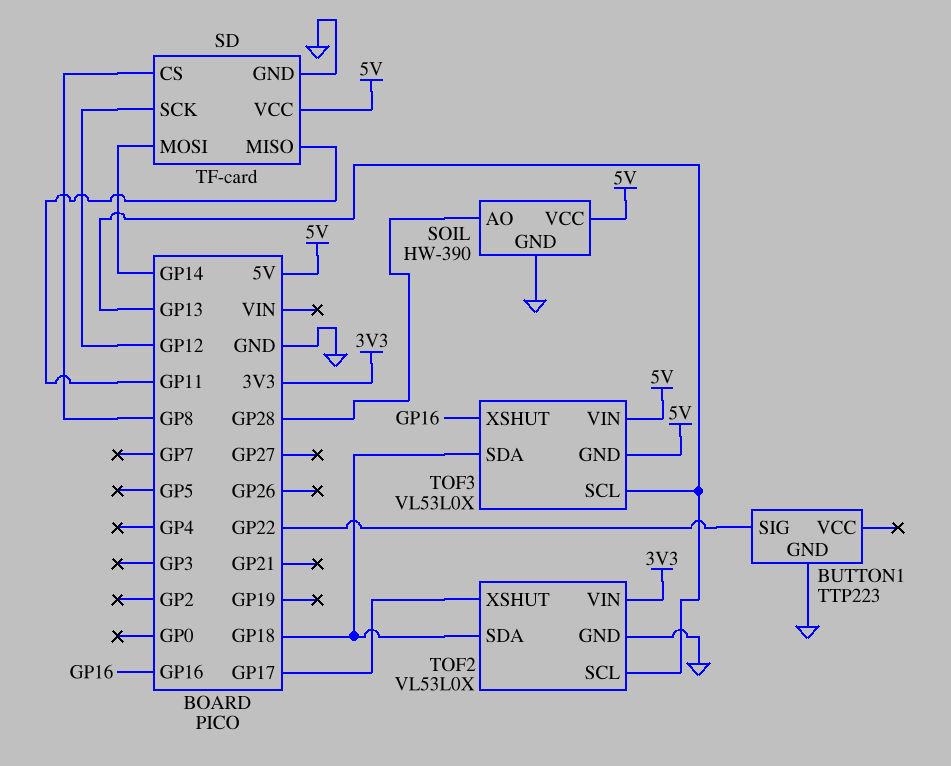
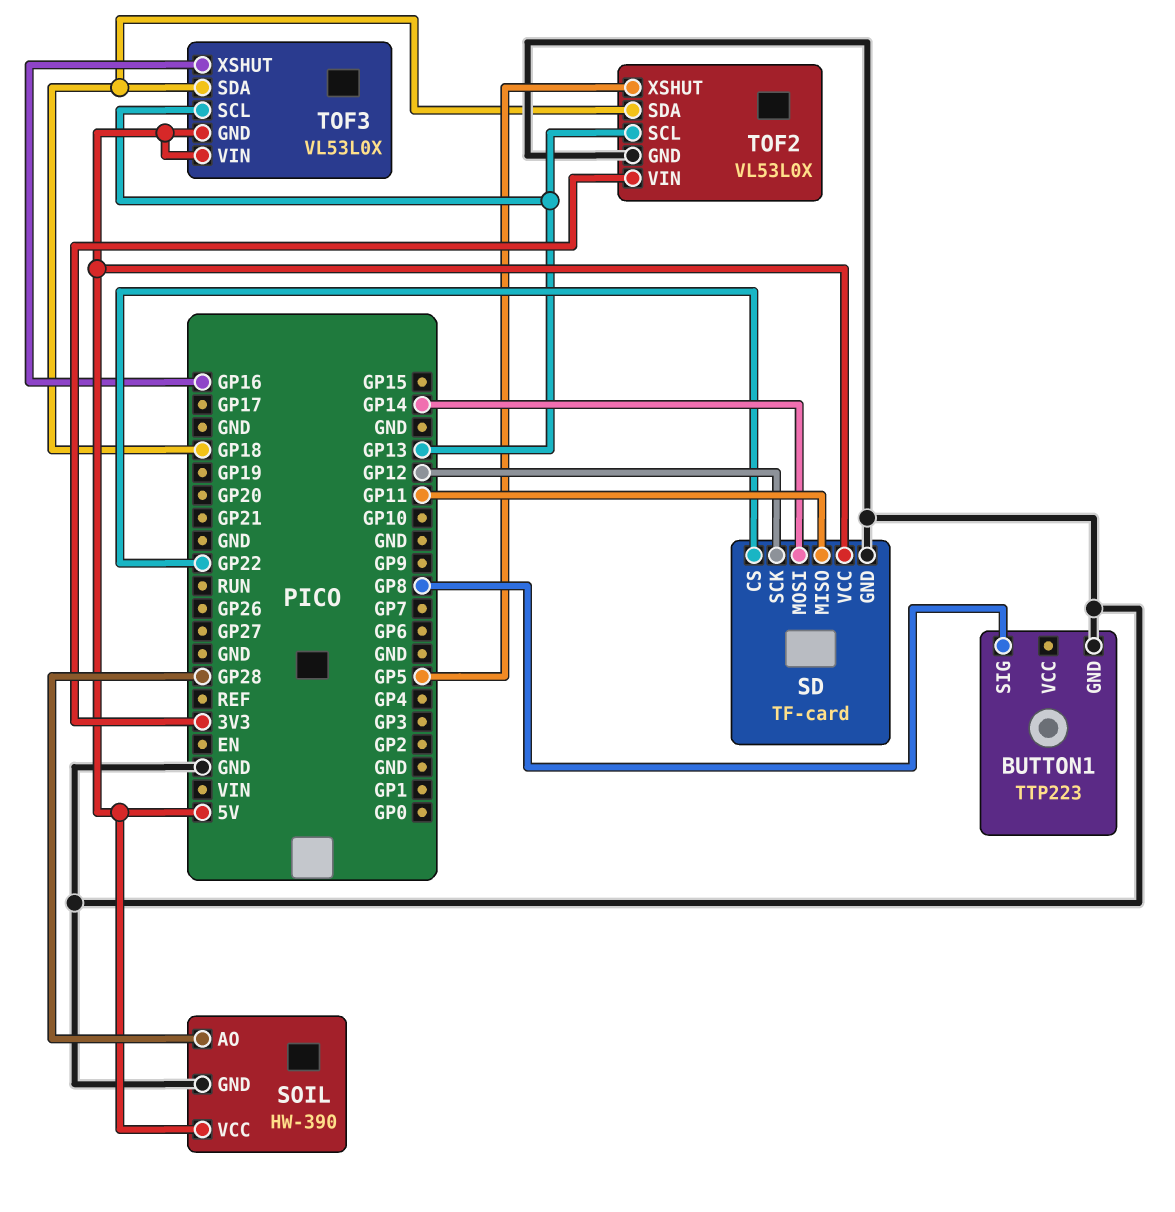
BUTTON1 pin SIG: GP22 -> GP8
SD pin CS: GP8 -> GP22
TOF2 pin XSHUT: GP17 -> GP5

